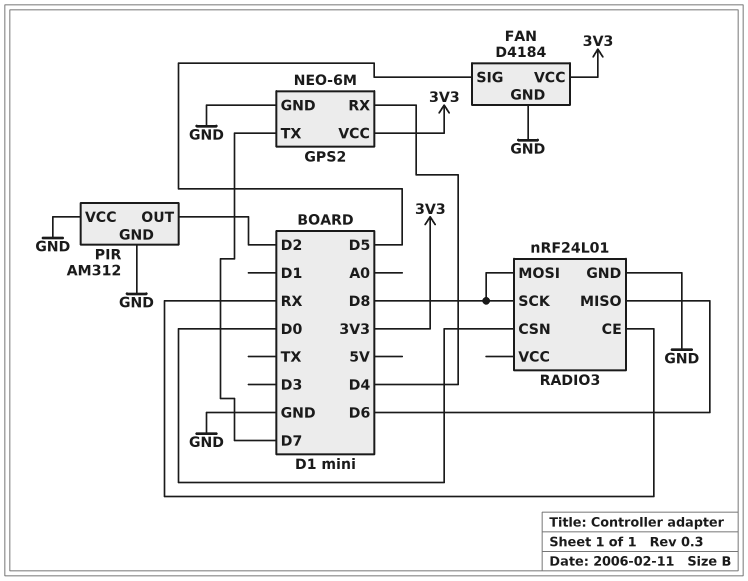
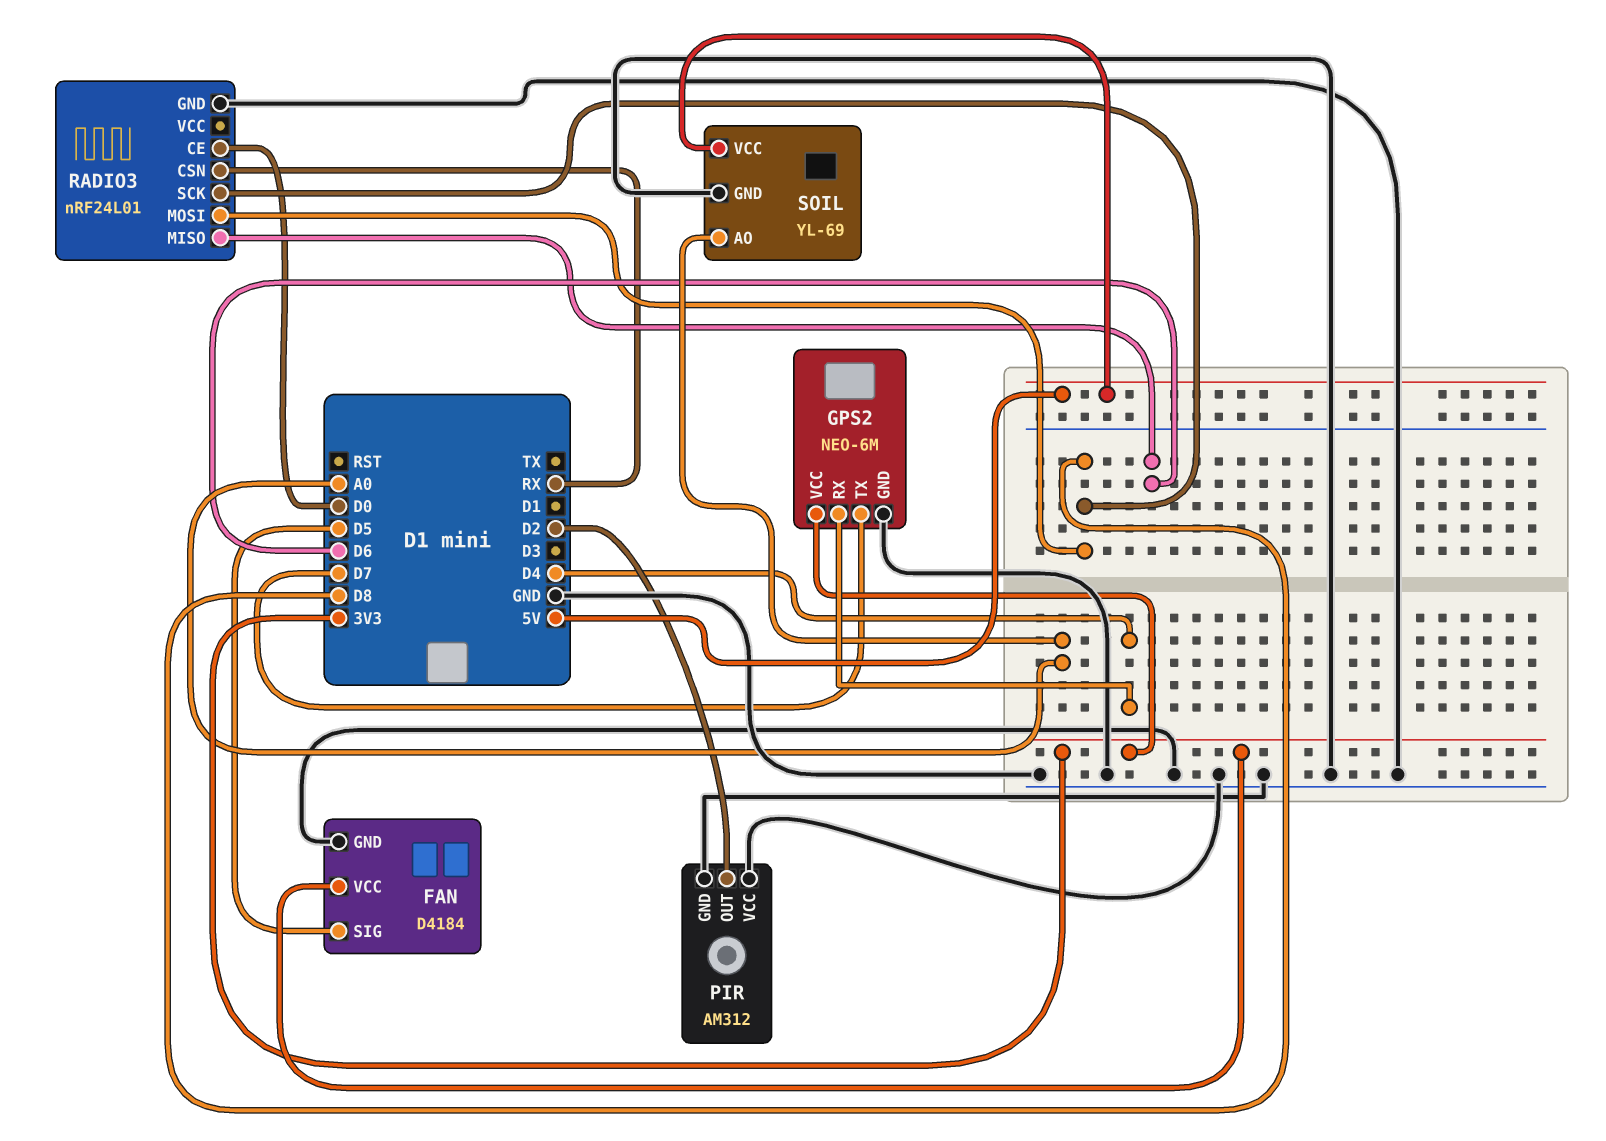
RADIO3 pin CE: RX -> D0
RADIO3 pin CSN: D0 -> RX
SOIL: none -> YL-69
SOIL pin AO: none -> A0
SOIL pin GND: none -> GND
SOIL pin VCC: none -> 5V

